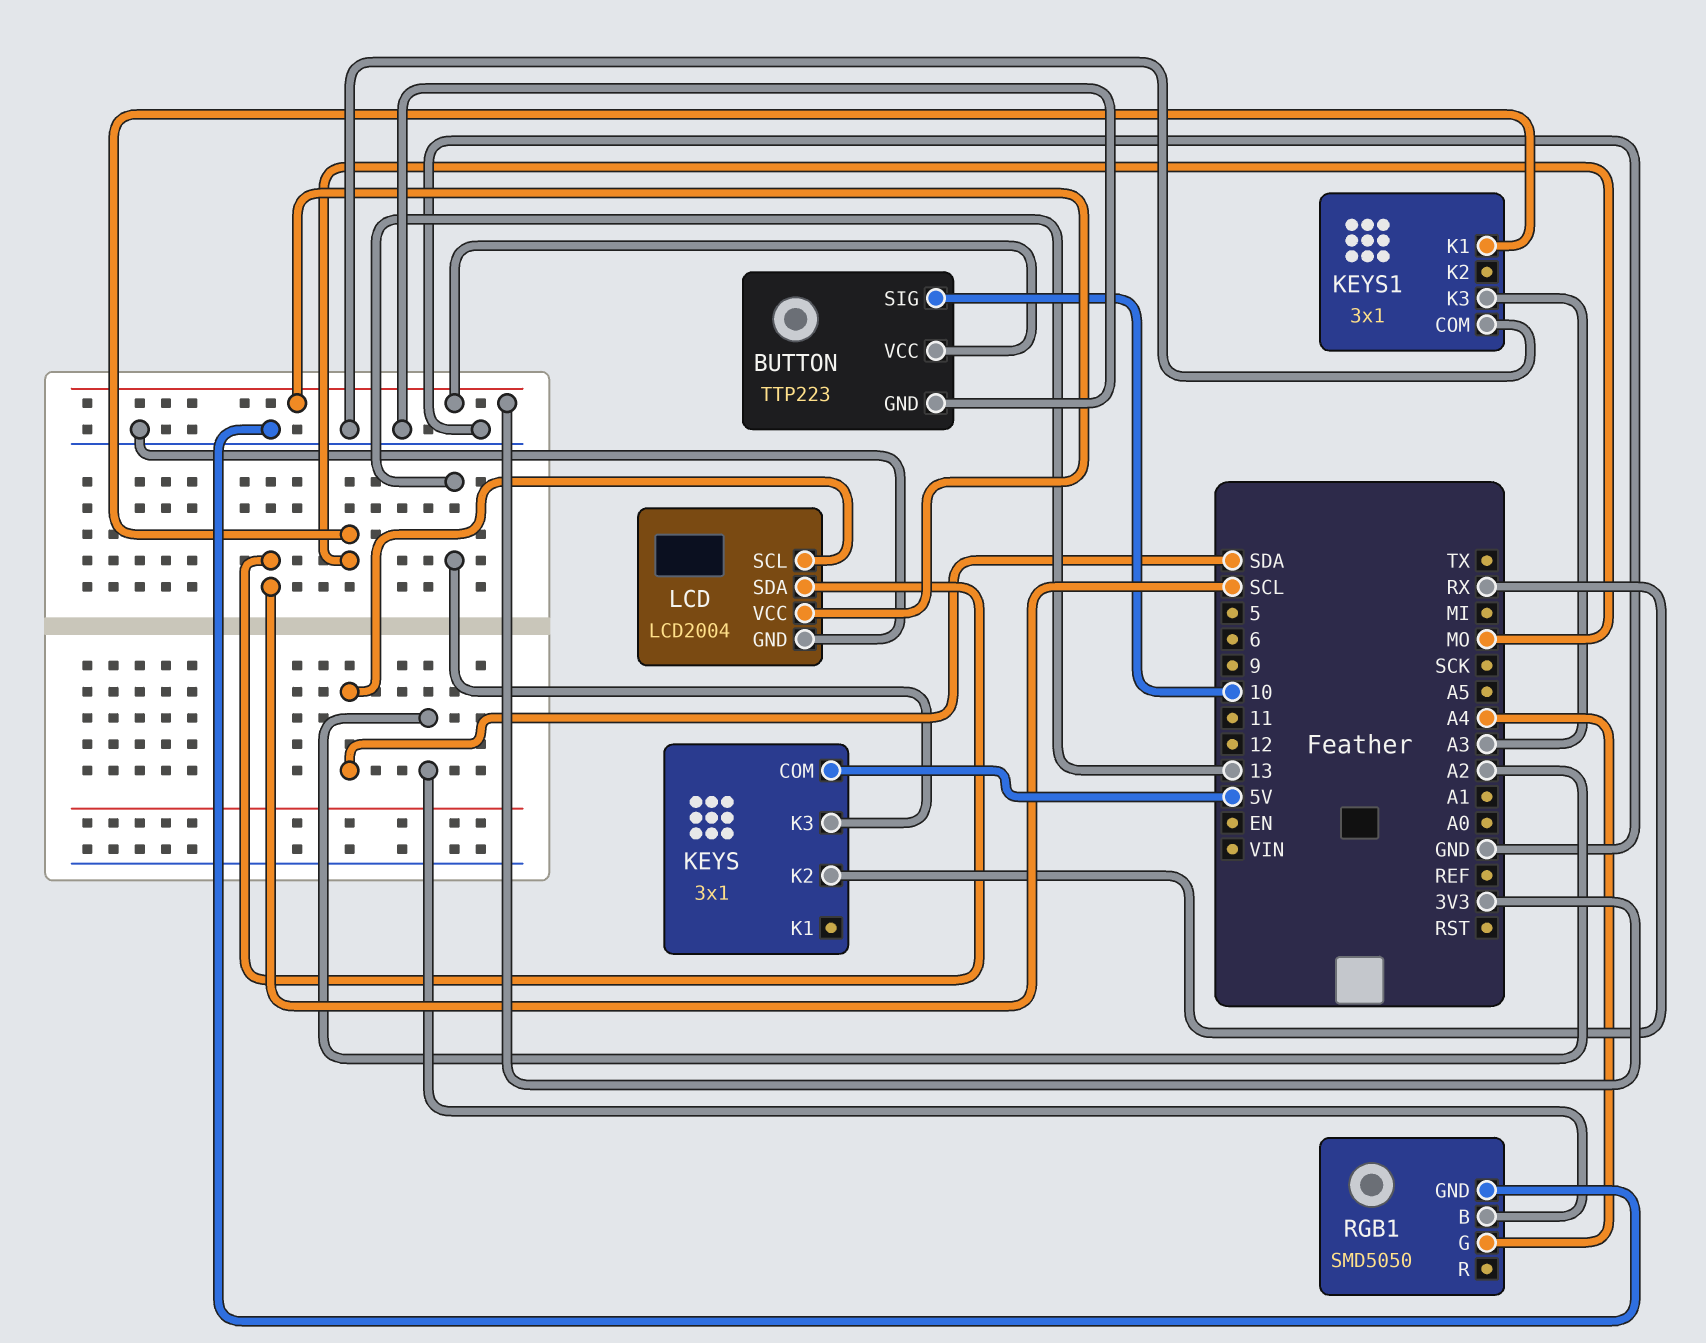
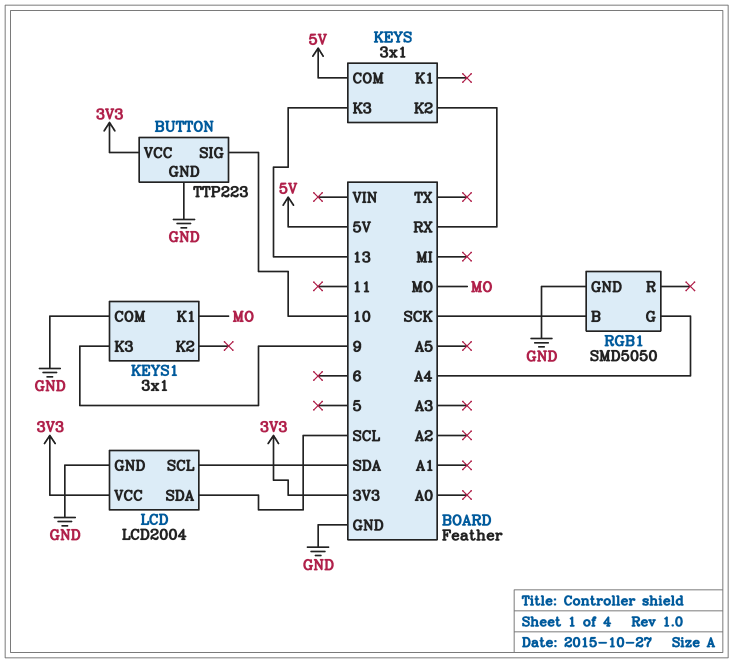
KEYS1 pin K3: A3 -> 9
RGB1 pin B: A2 -> SCK

